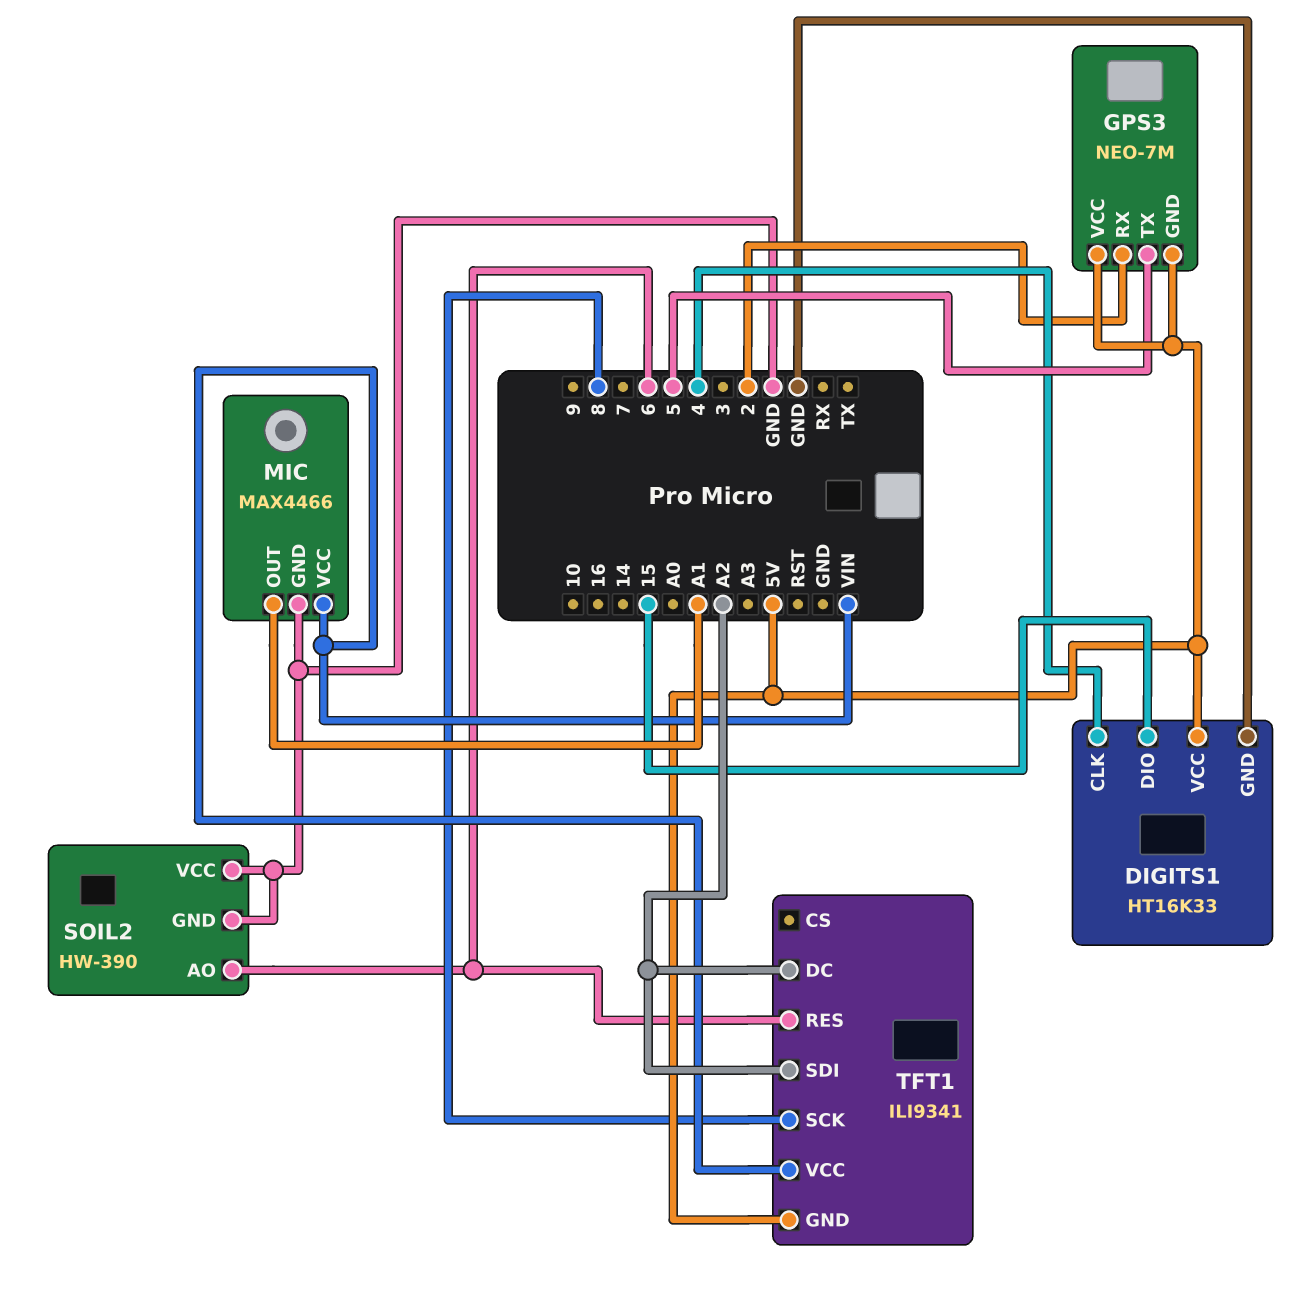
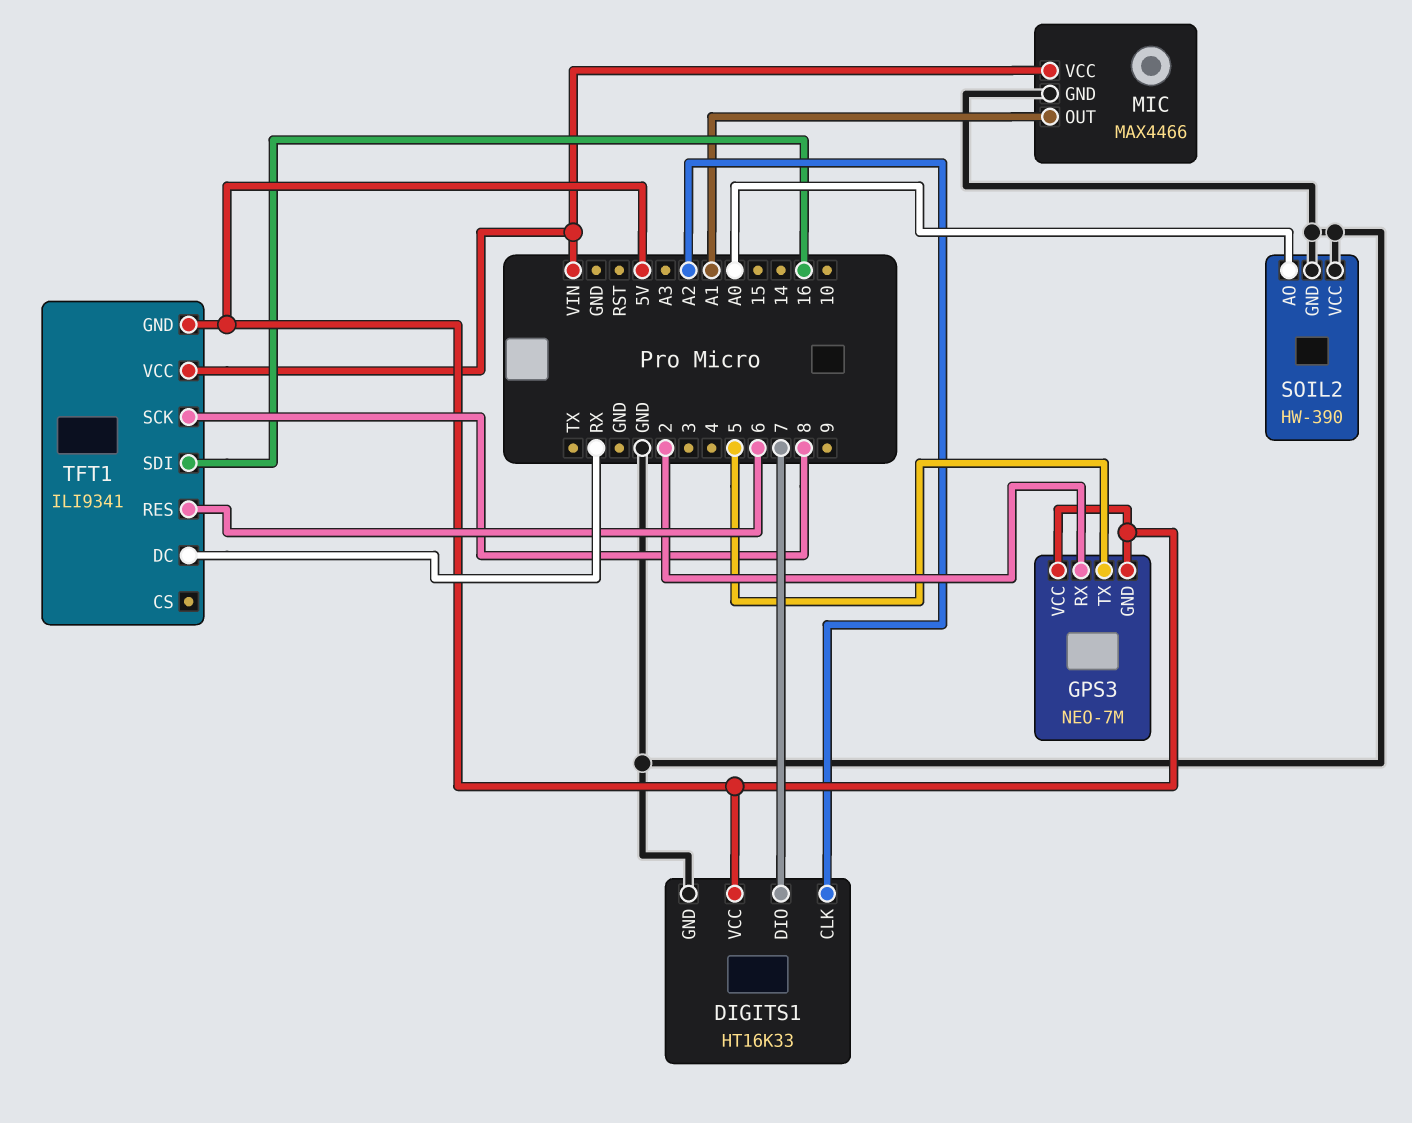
DIGITS1 pin CLK: 4 -> A2
DIGITS1 pin DIO: 15 -> 7
SOIL2 pin AO: 6 -> A0
TFT1 pin DC: A2 -> RX
TFT1 pin SDI: A2 -> 16

